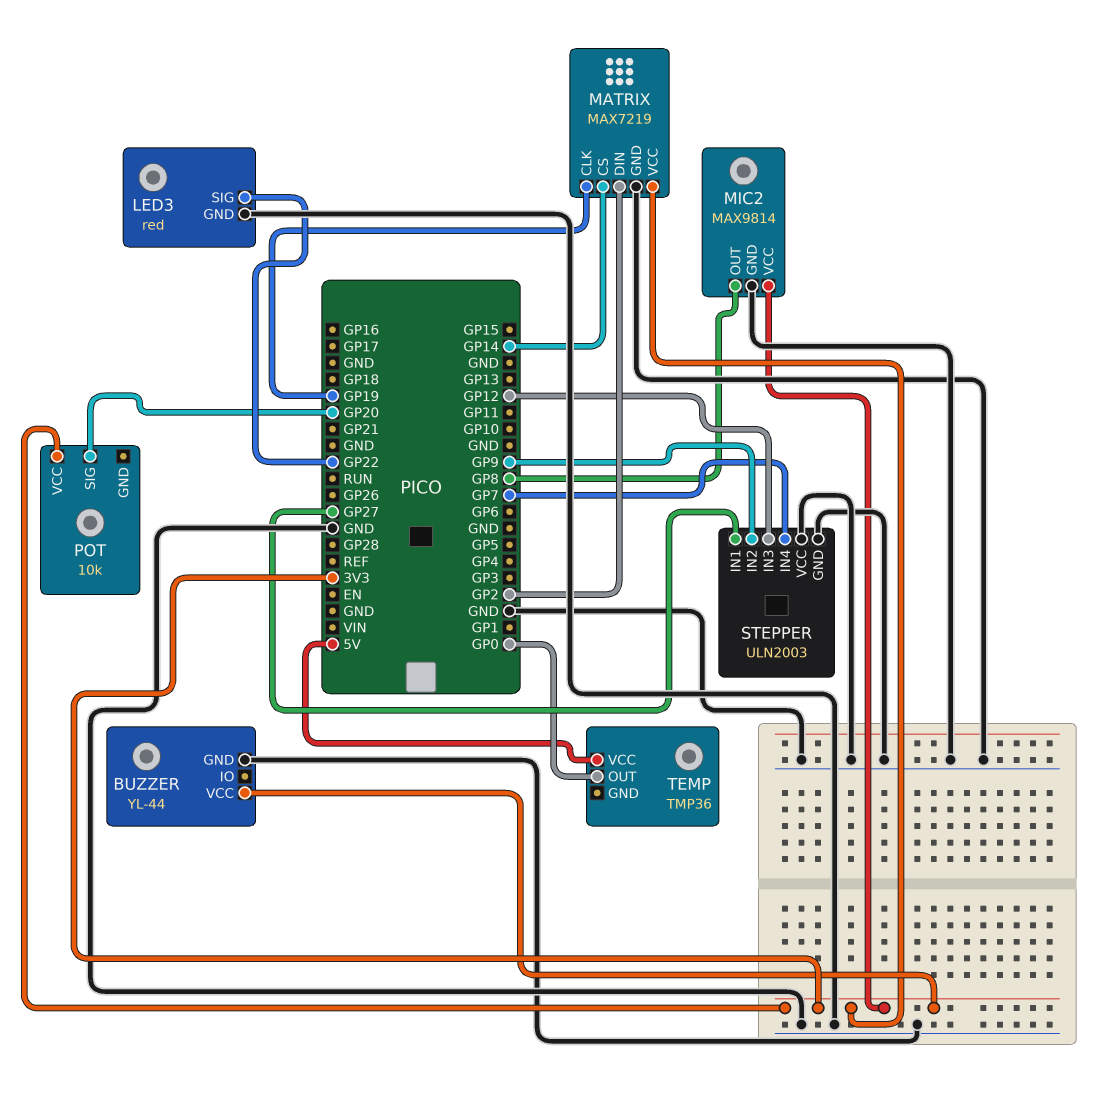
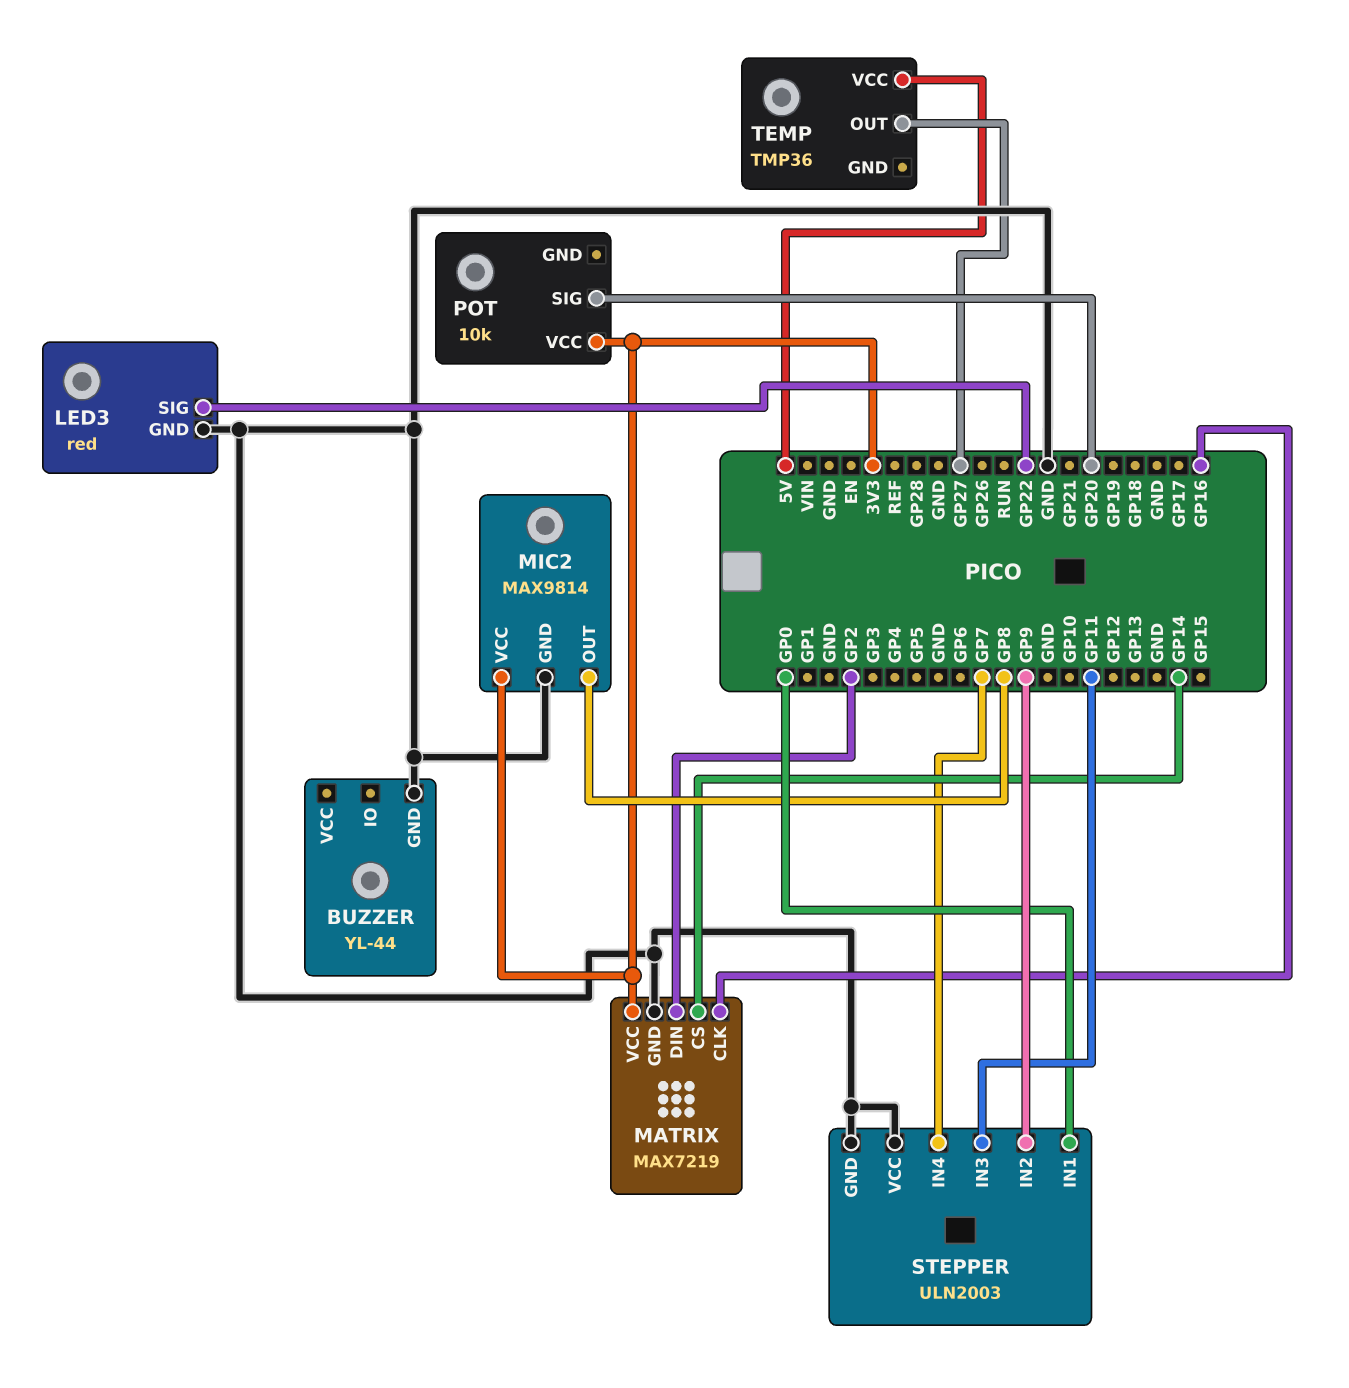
BUZZER pin VCC: 3V3 -> none
MATRIX pin CLK: GP19 -> GP16
STEPPER pin IN1: GP27 -> GP0
STEPPER pin IN3: GP12 -> GP11
TEMP pin OUT: GP0 -> GP27

